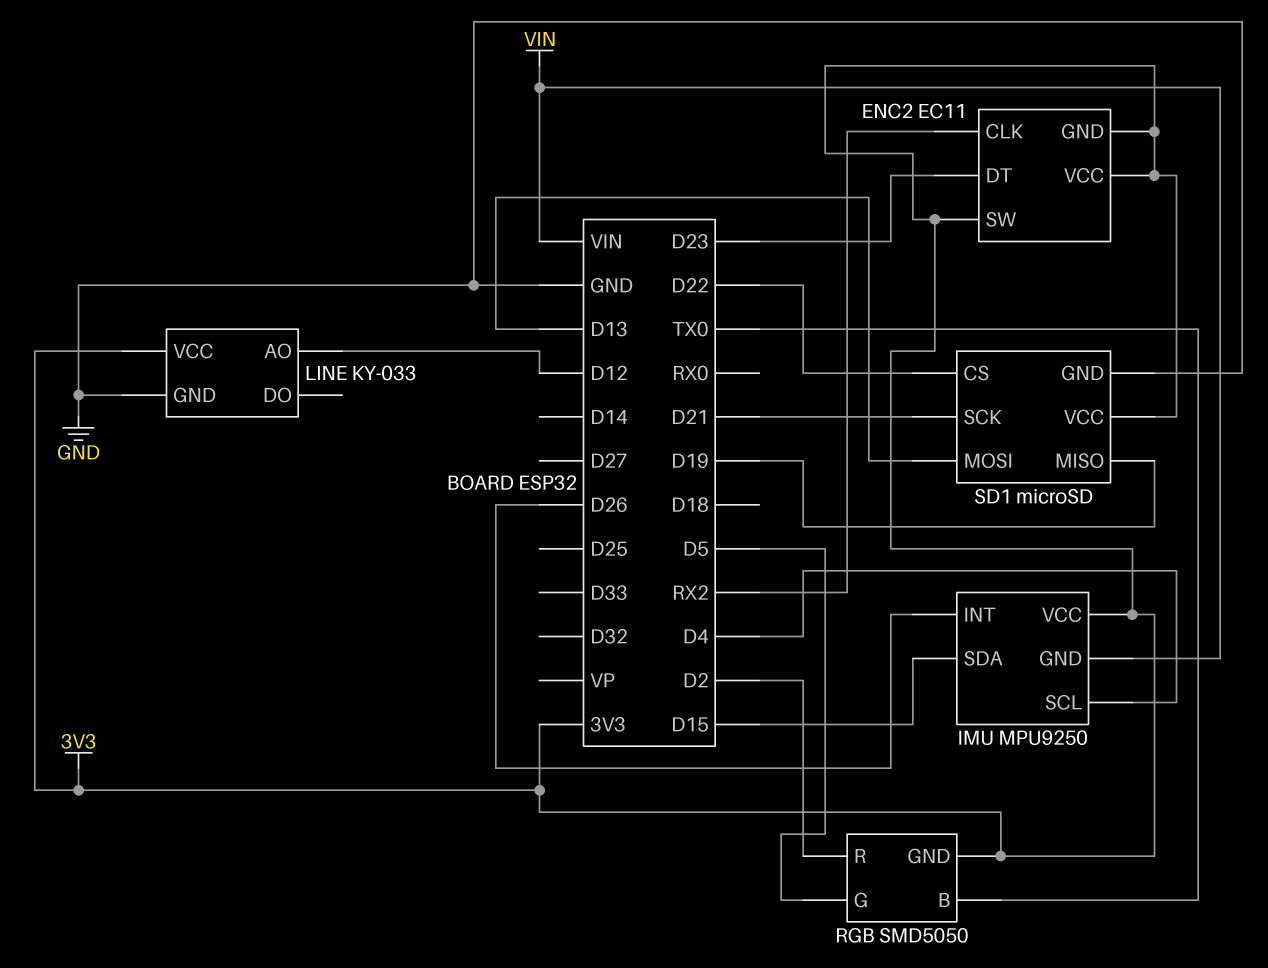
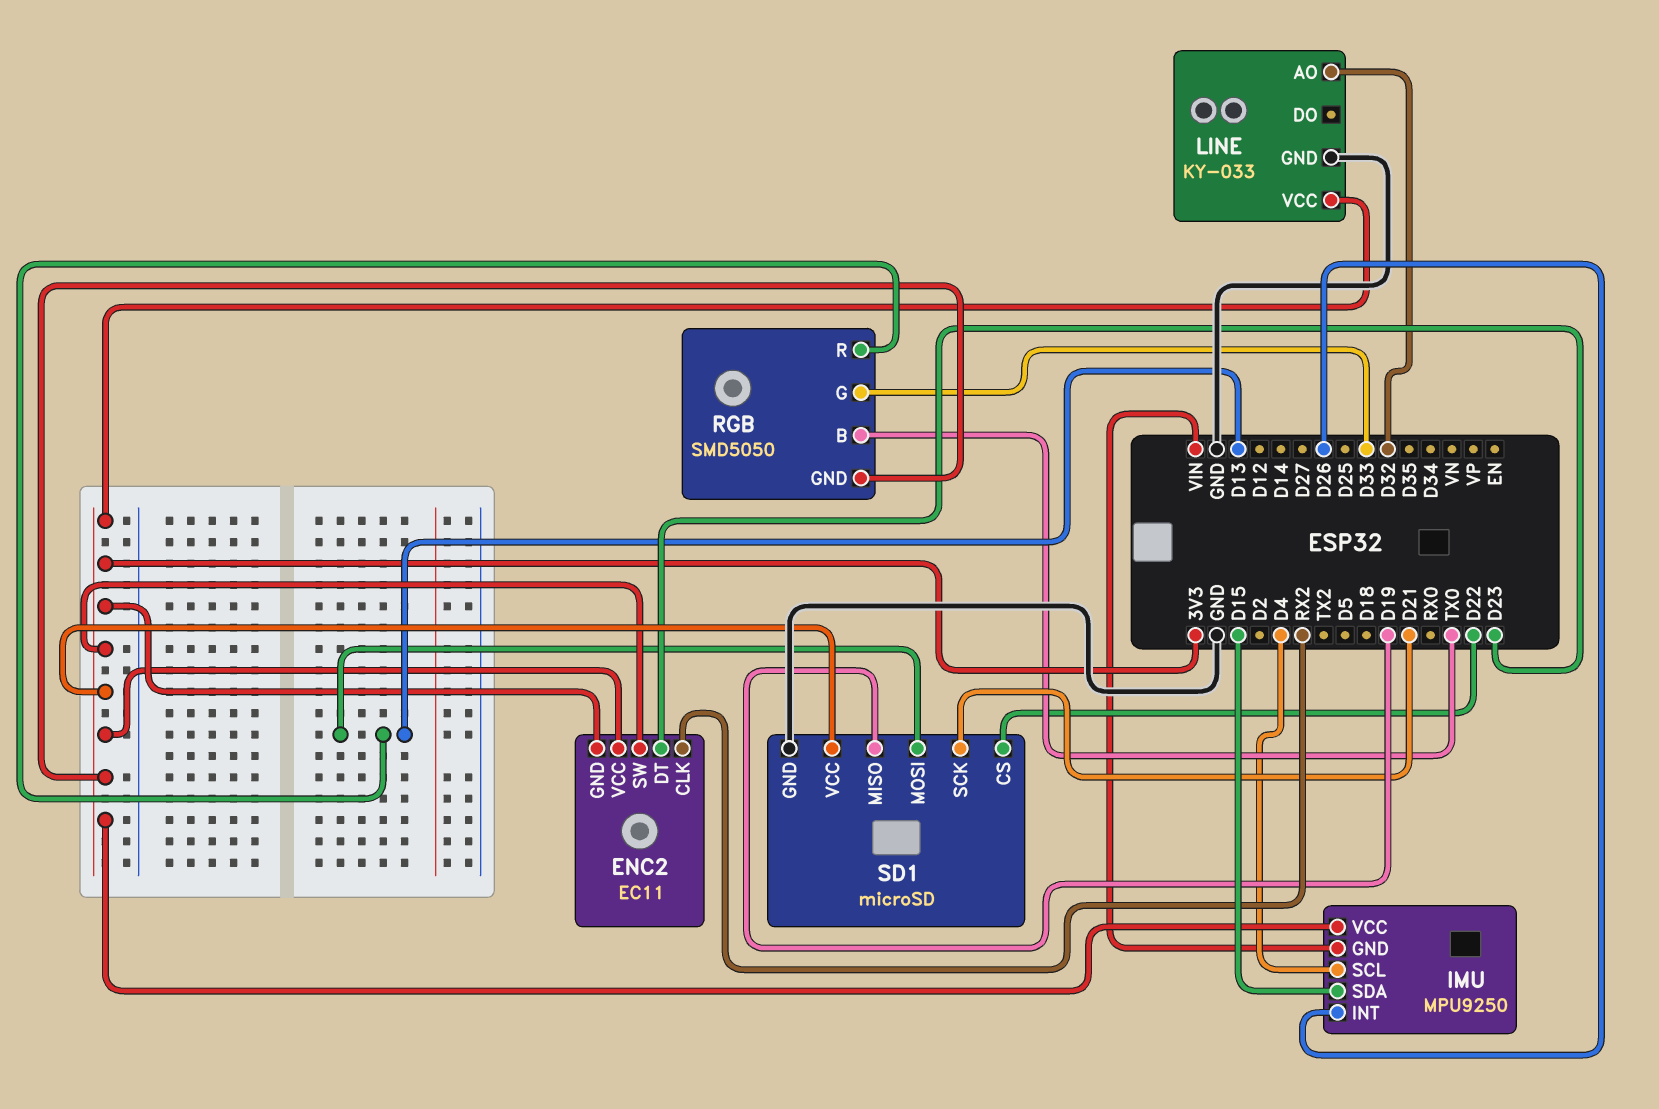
LINE pin AO: D12 -> D32
RGB pin G: D5 -> D33
RGB pin R: D2 -> D13

